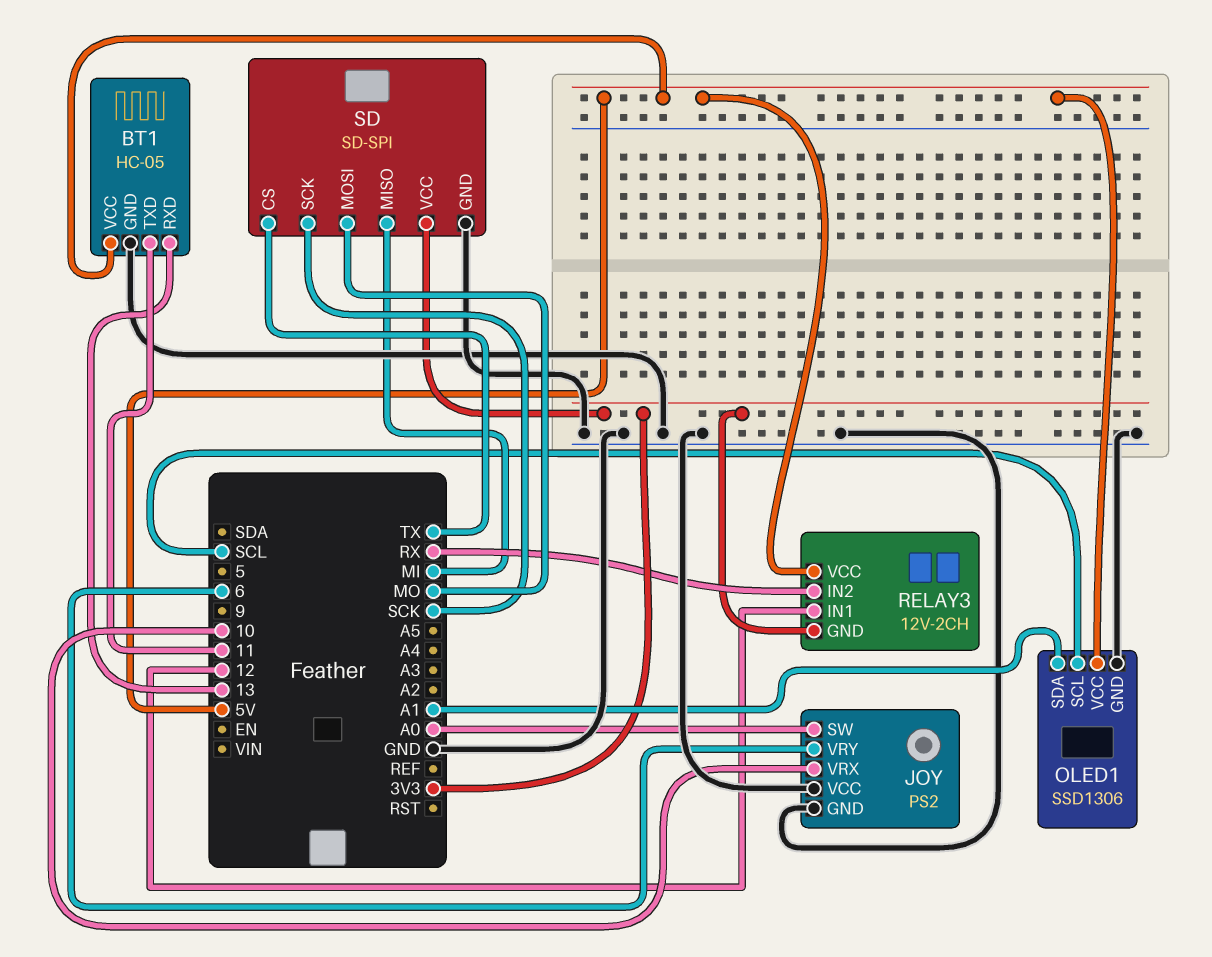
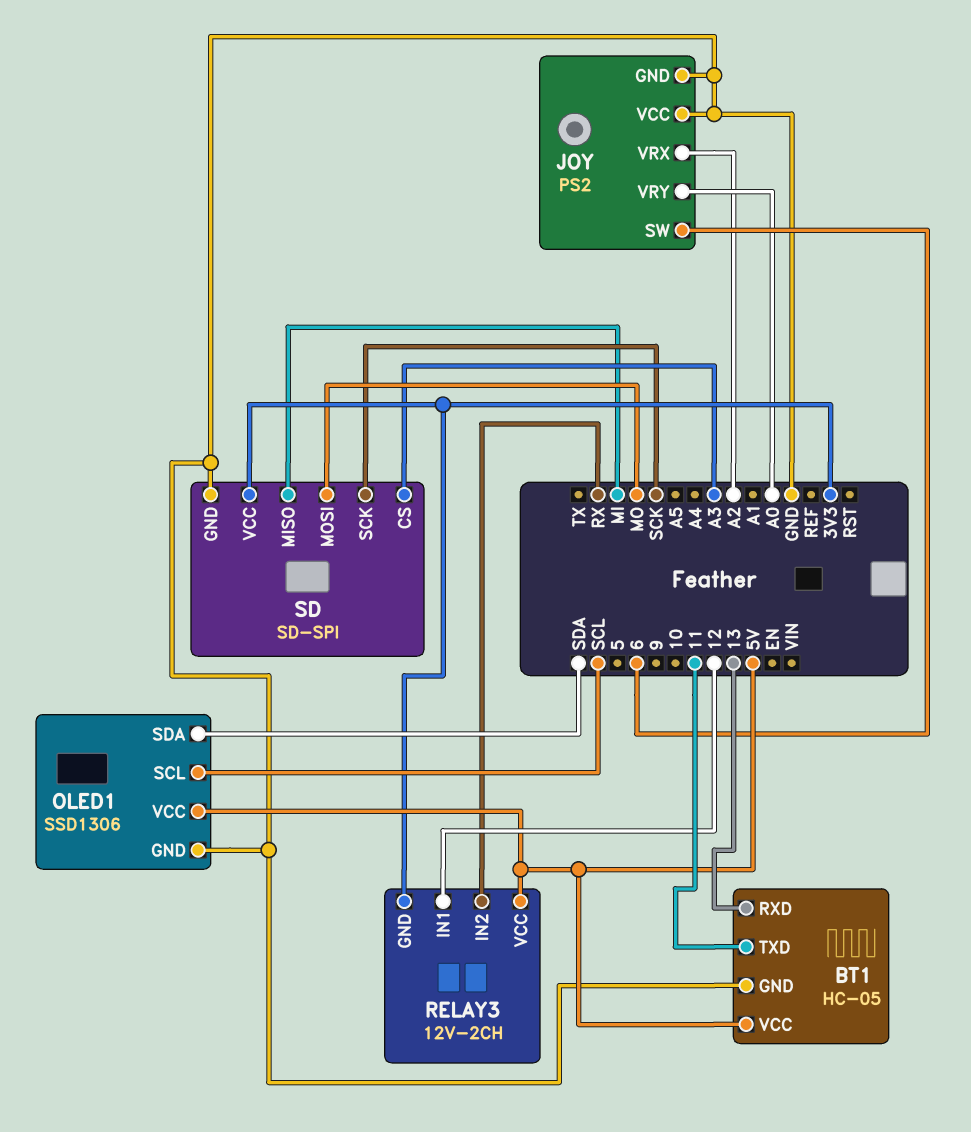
JOY pin SW: A0 -> 6
JOY pin VRX: 10 -> A2
JOY pin VRY: 6 -> A0
OLED1 pin SDA: A1 -> SDA
SD pin CS: TX -> A3

